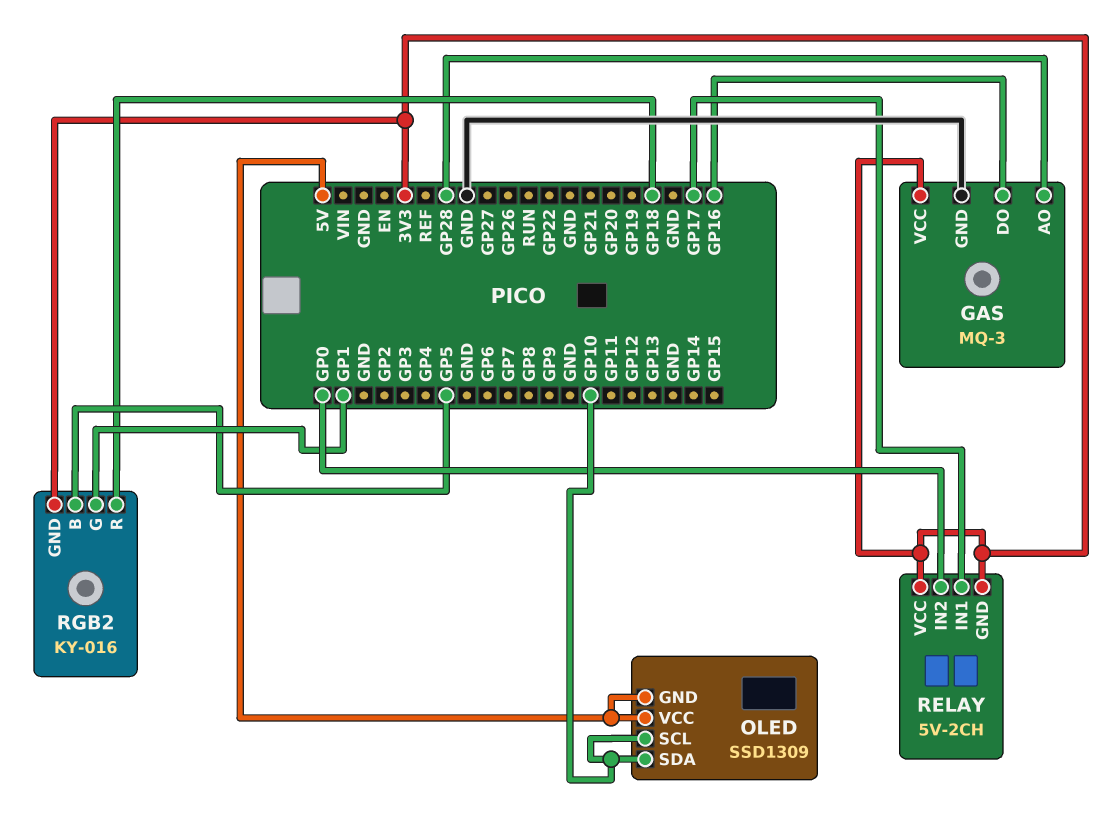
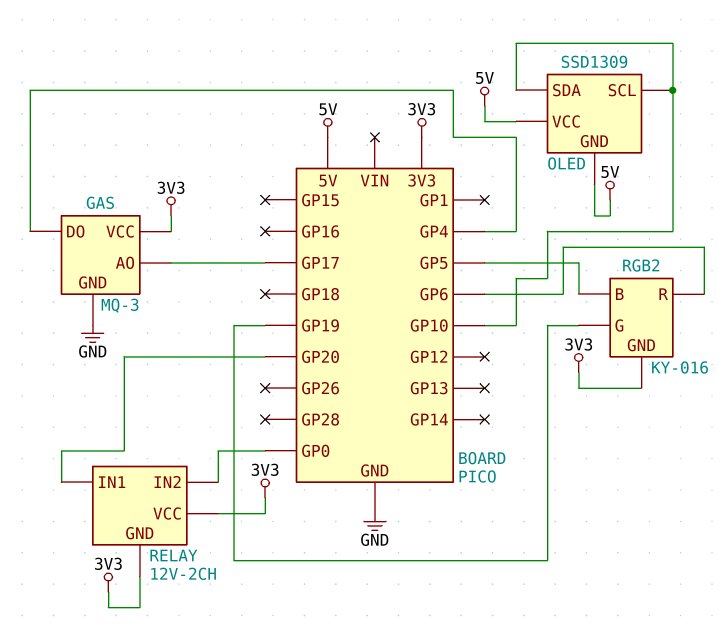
GAS pin AO: GP28 -> GP17
GAS pin DO: GP16 -> GP4
RELAY: 5V-2CH -> 12V-2CH
RELAY pin IN1: GP17 -> GP20
RGB2 pin G: GP1 -> GP19
RGB2 pin R: GP18 -> GP6

